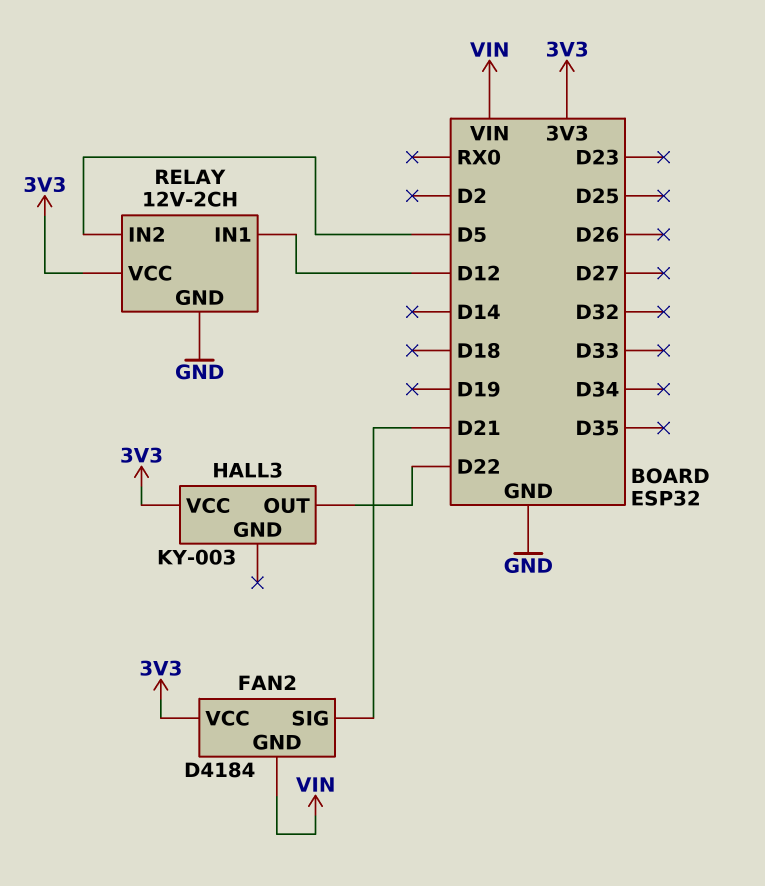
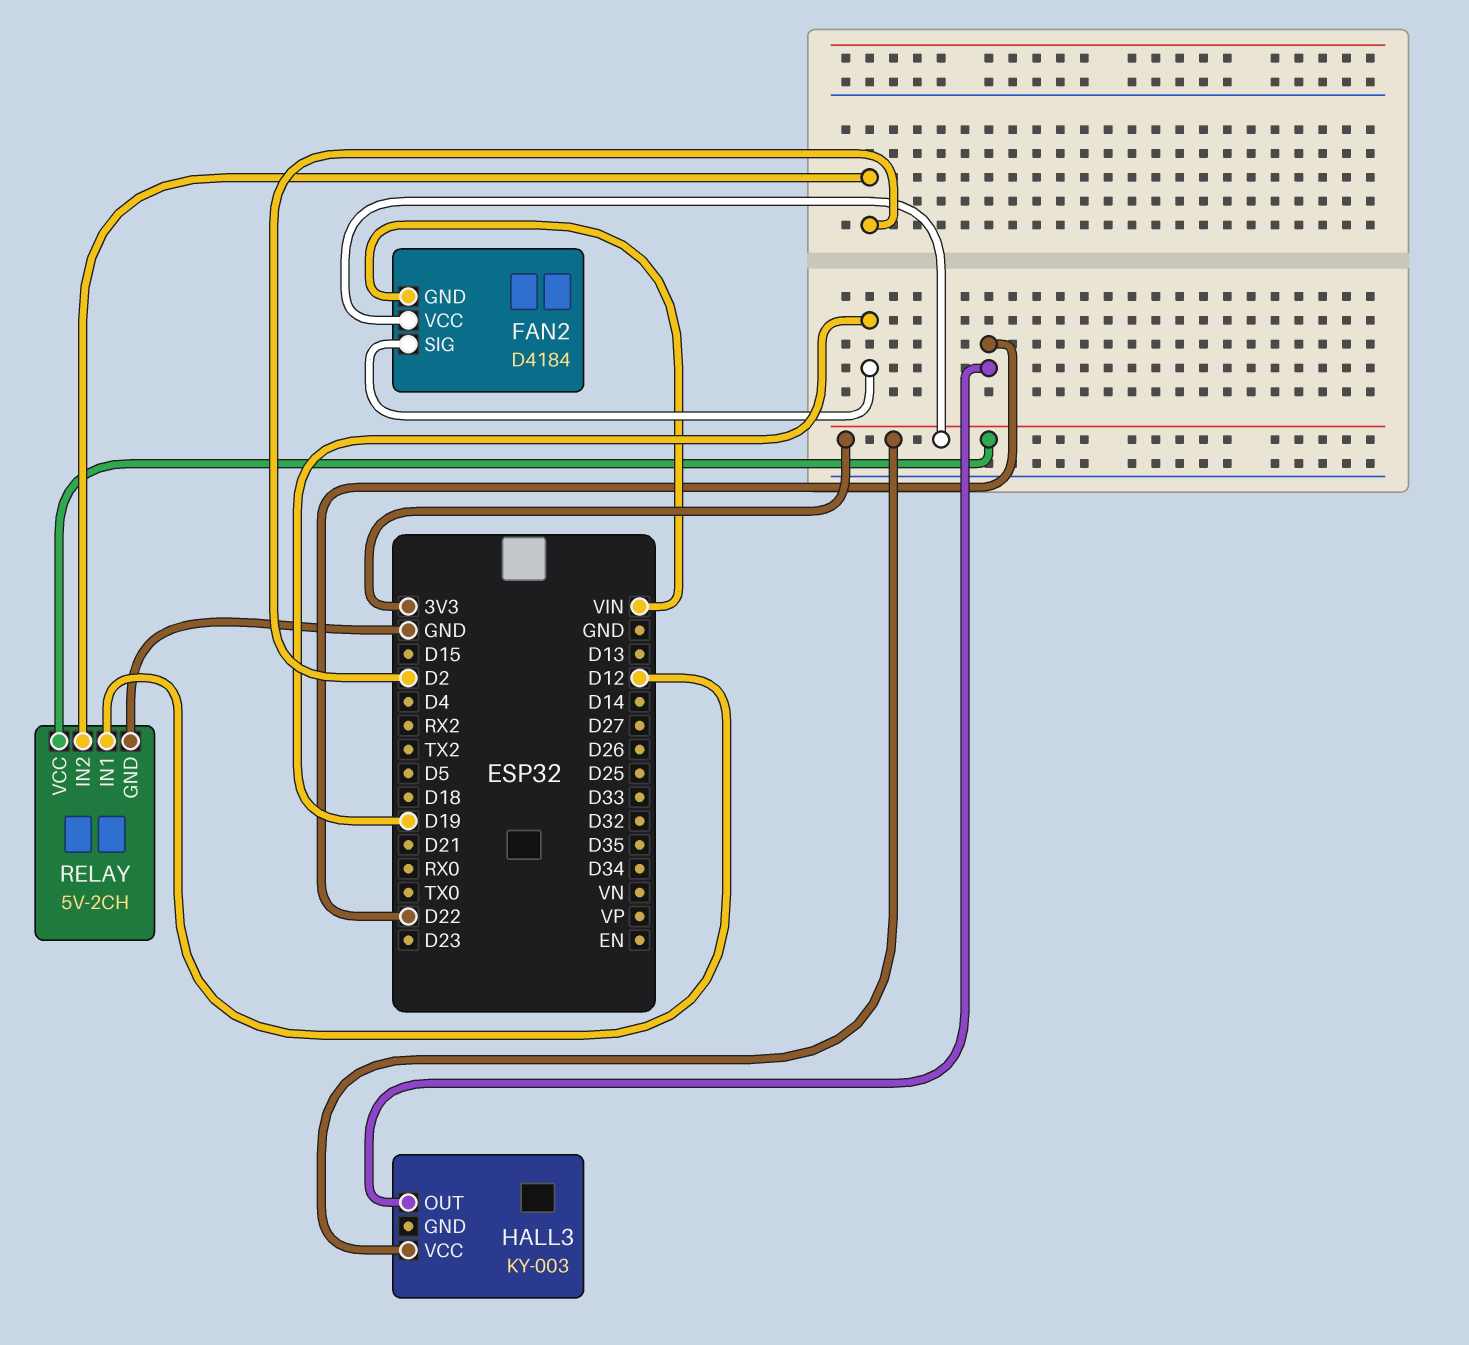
FAN2 pin SIG: D21 -> D19
RELAY: 12V-2CH -> 5V-2CH
RELAY pin IN2: D5 -> D2

